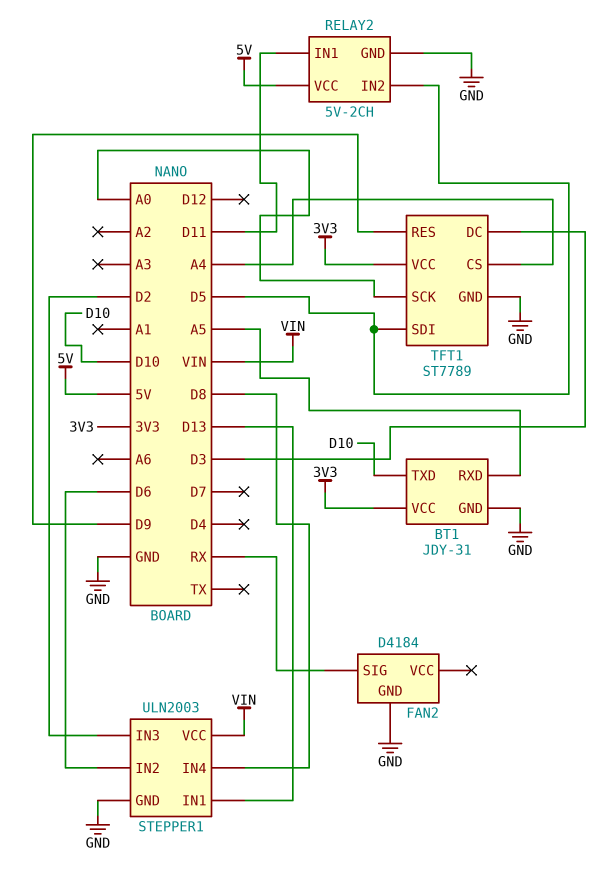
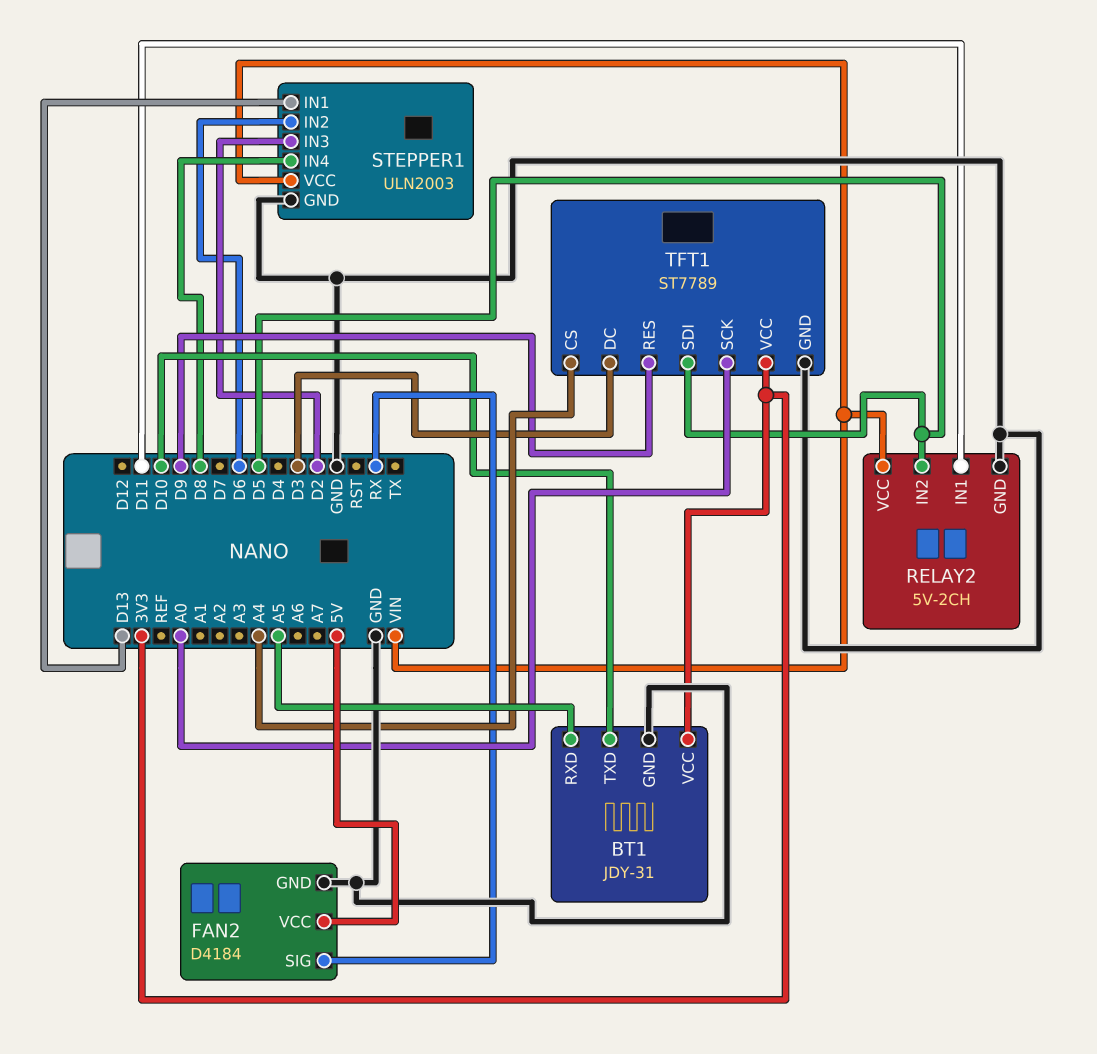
FAN2 pin VCC: none -> 5V
RELAY2 pin VCC: 5V -> VIN

